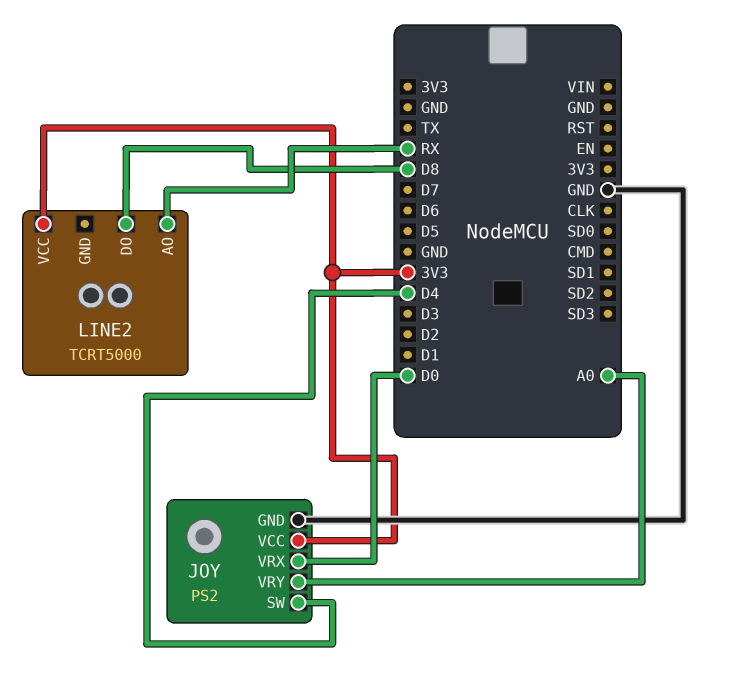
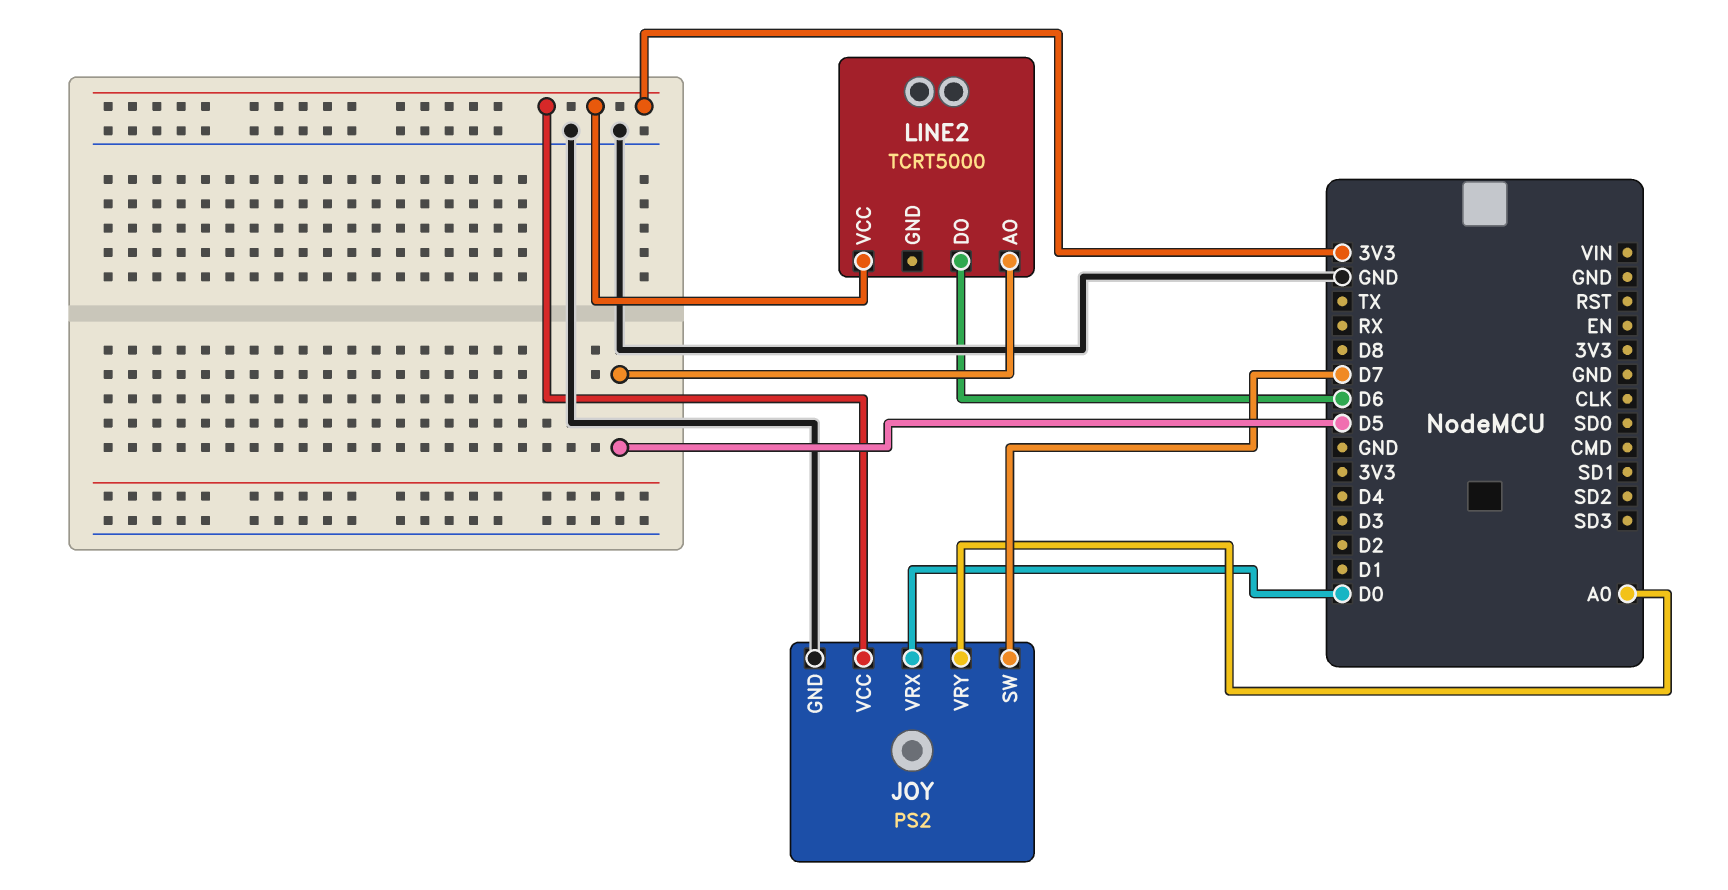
JOY pin SW: D4 -> D7
LINE2 pin AO: RX -> D5
LINE2 pin DO: D8 -> D6

